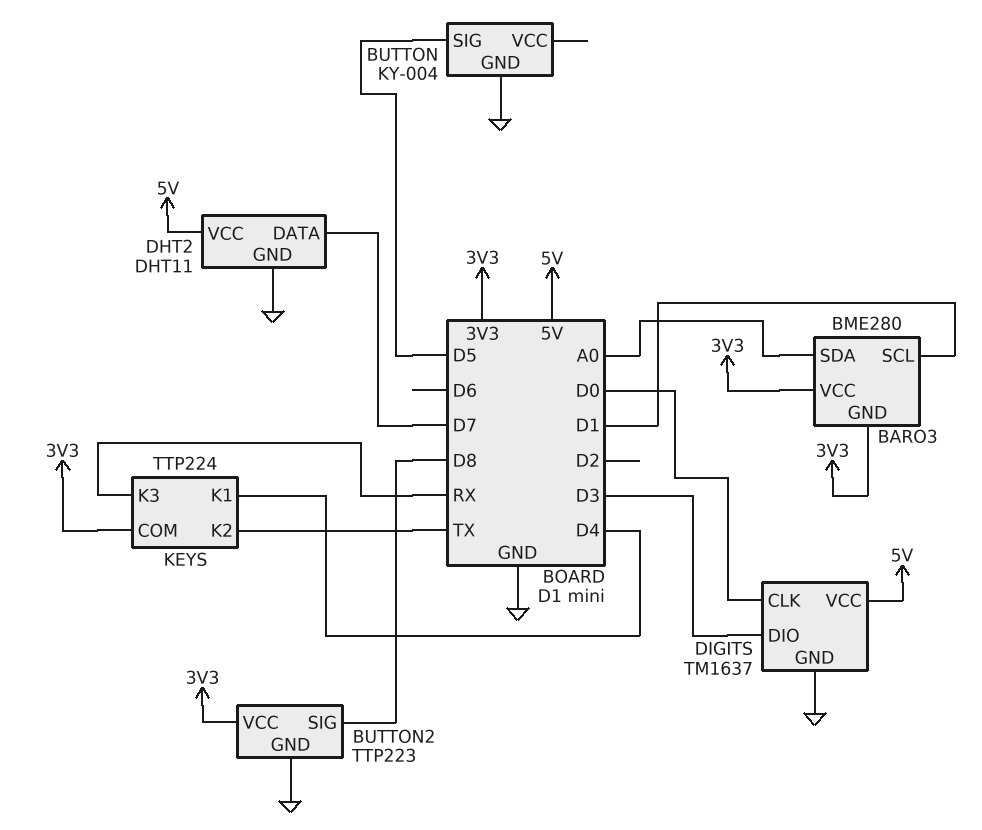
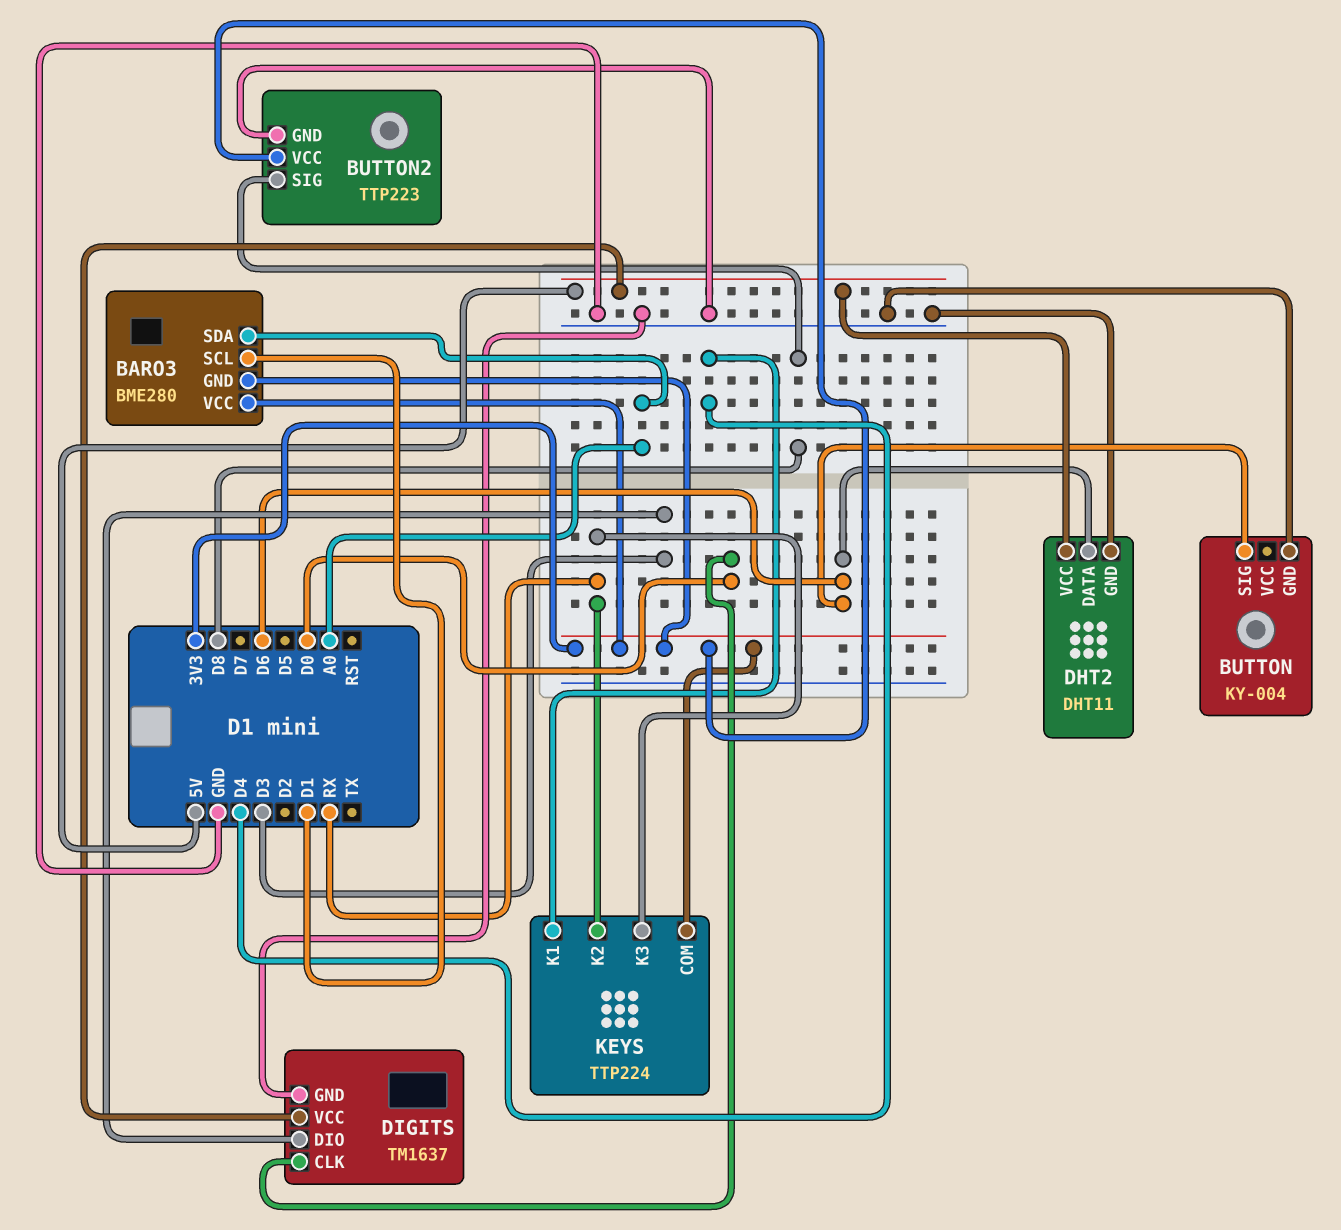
BUTTON pin SIG: D5 -> D6
DHT2 pin DATA: D7 -> D6
KEYS pin K2: TX -> RX

